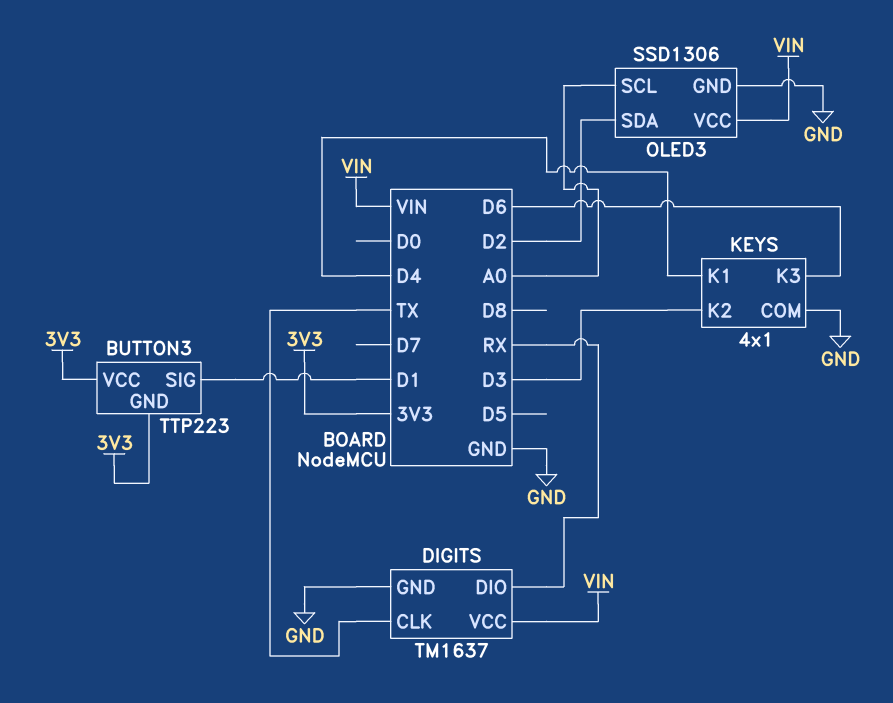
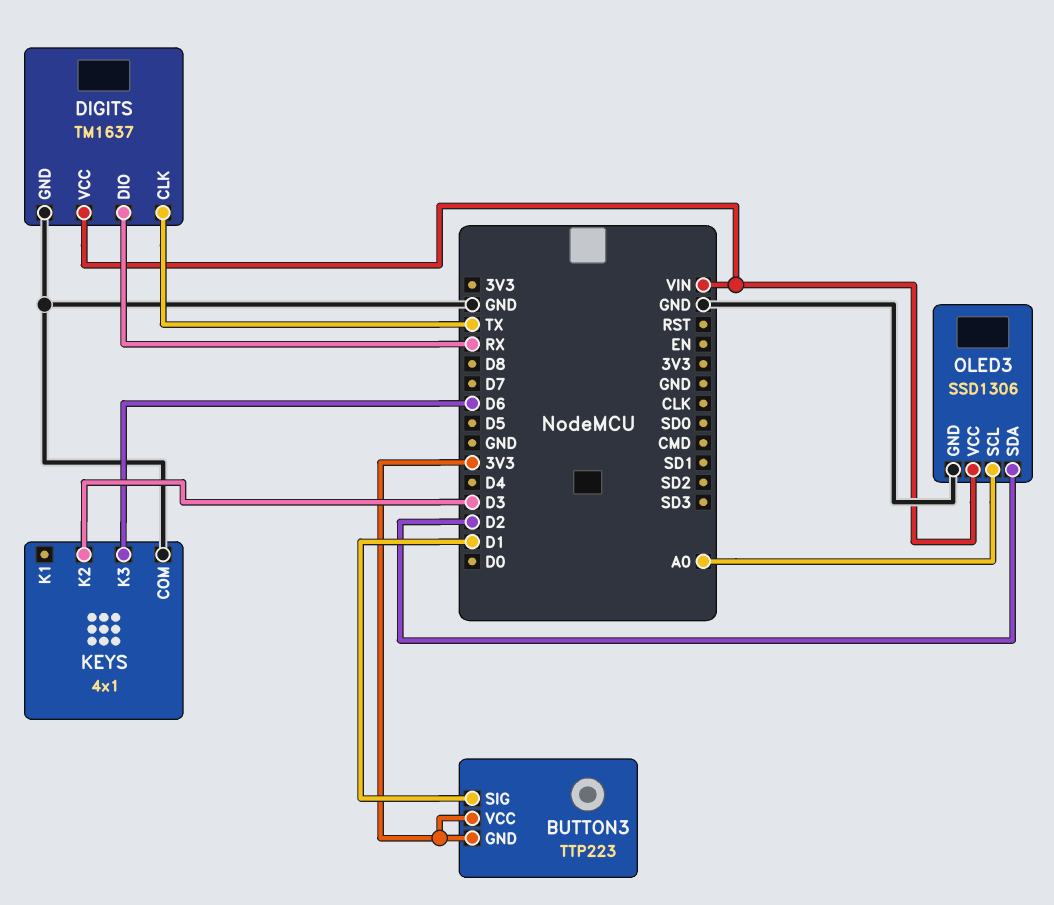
KEYS pin K1: D4 -> none

